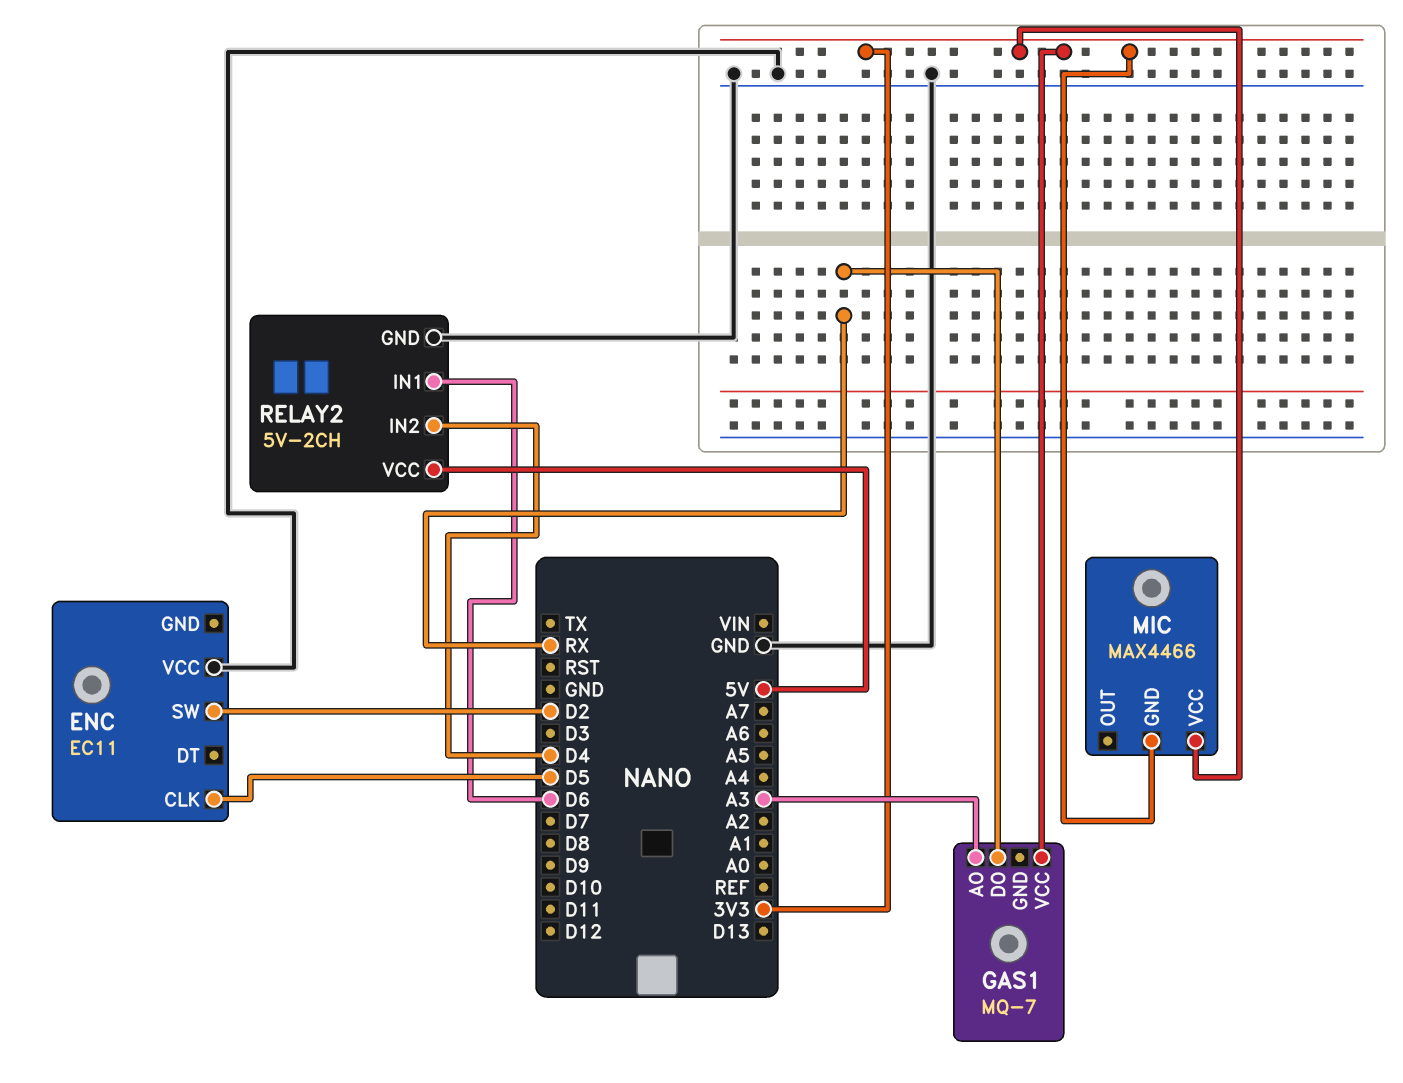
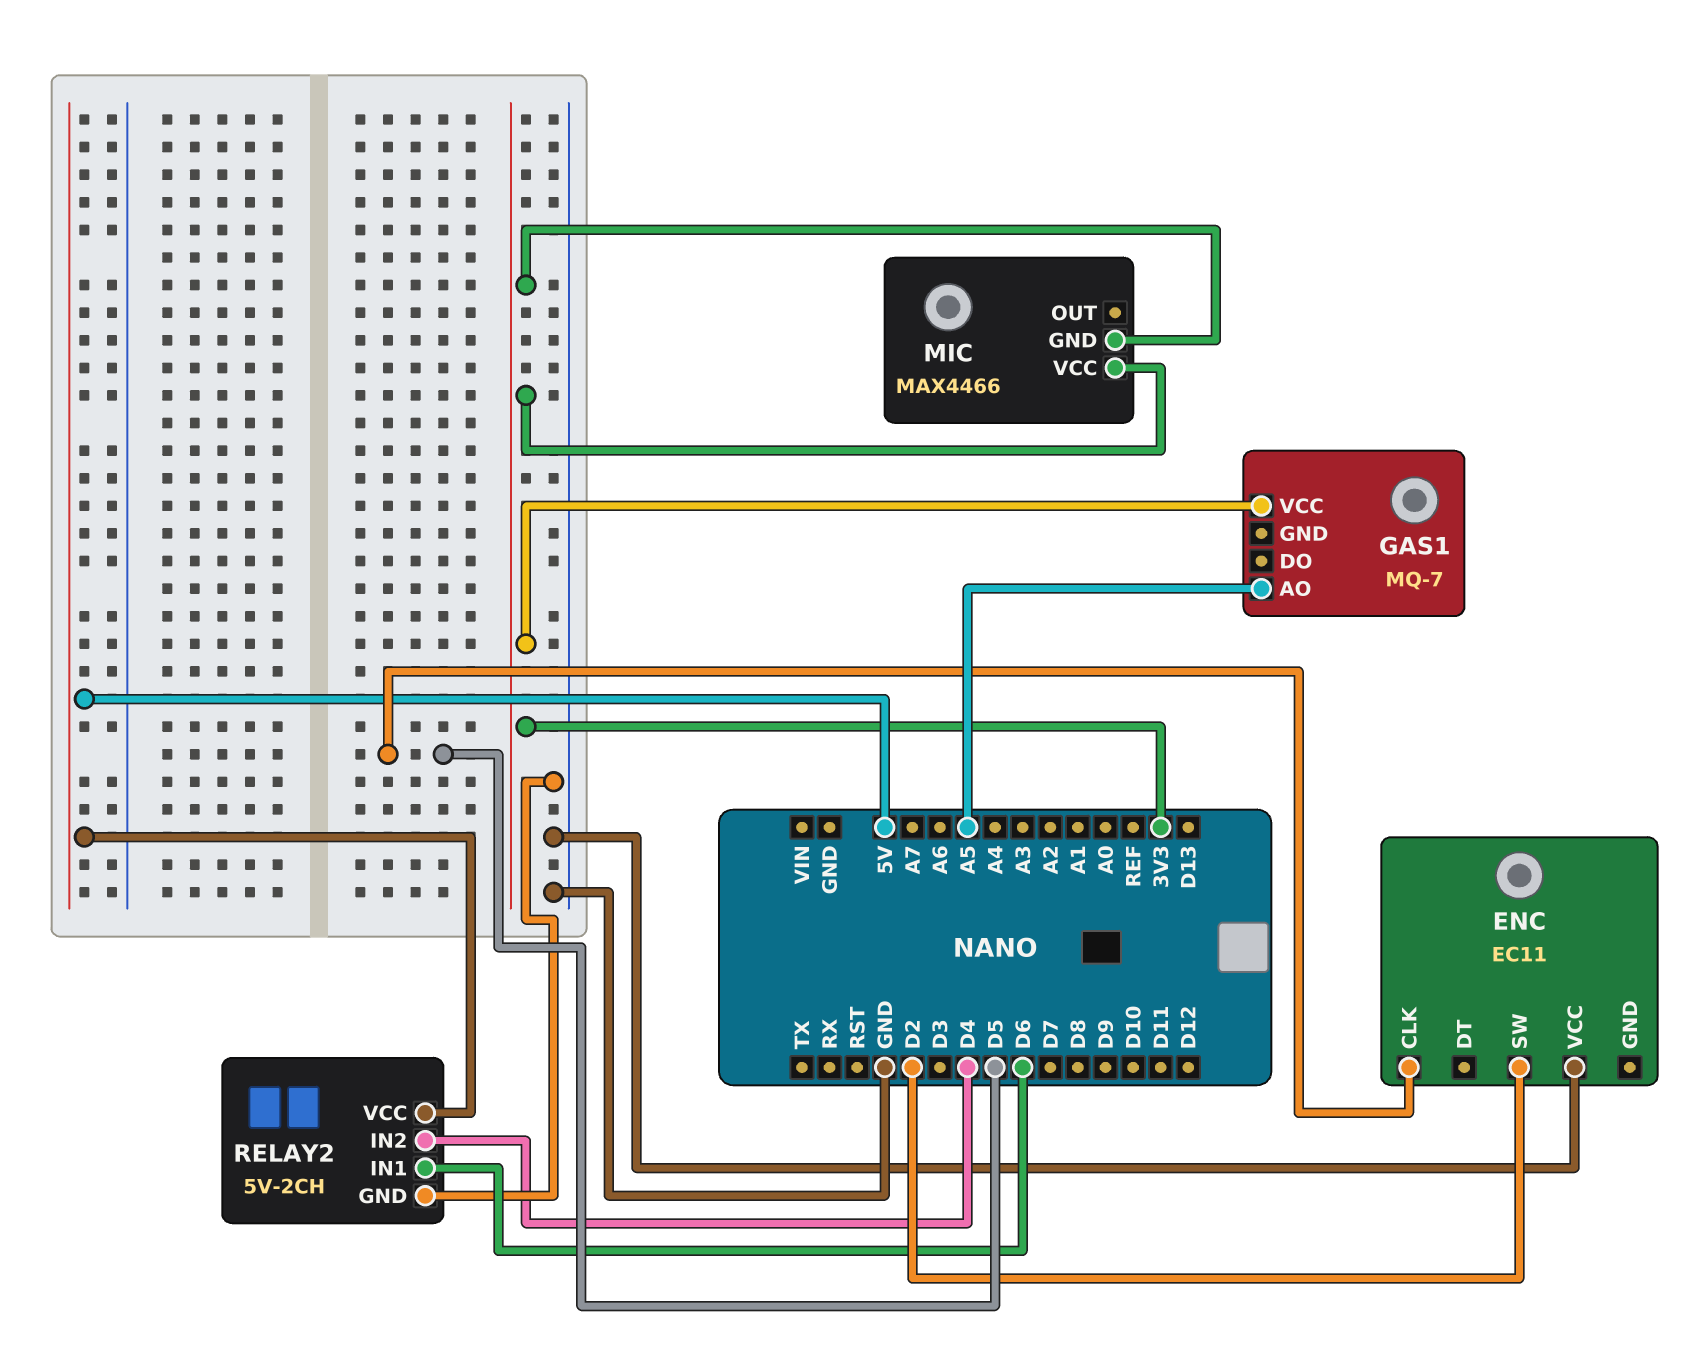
GAS1 pin AO: A3 -> A5
GAS1 pin DO: RX -> none

